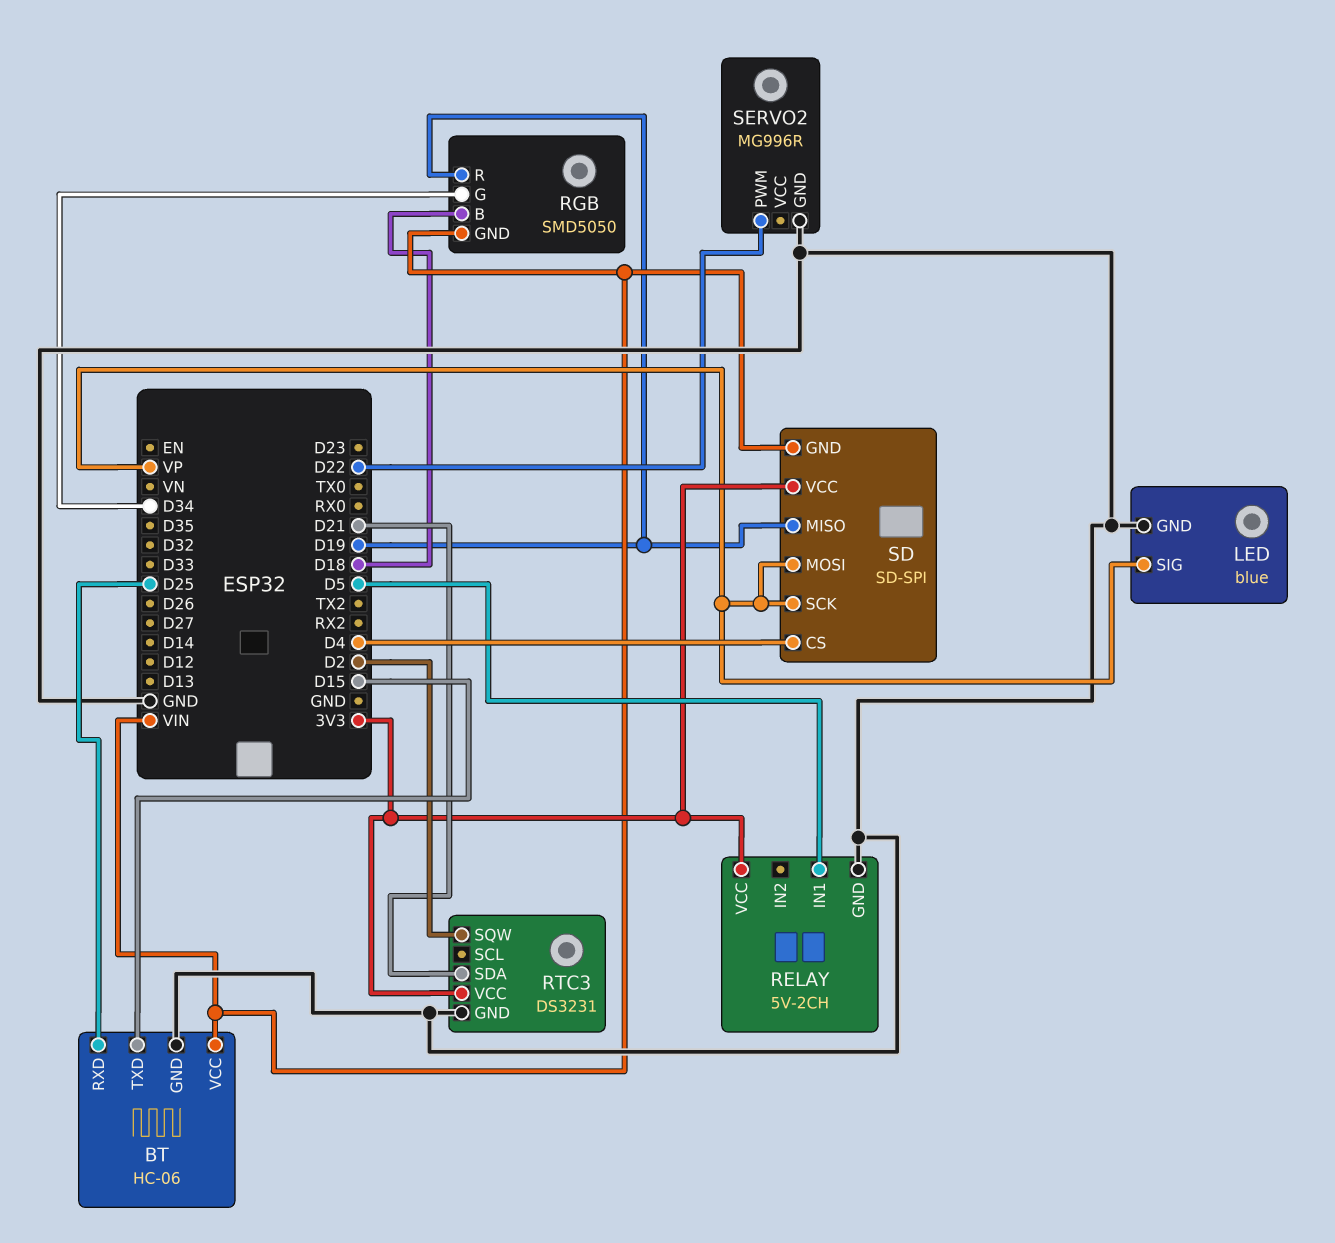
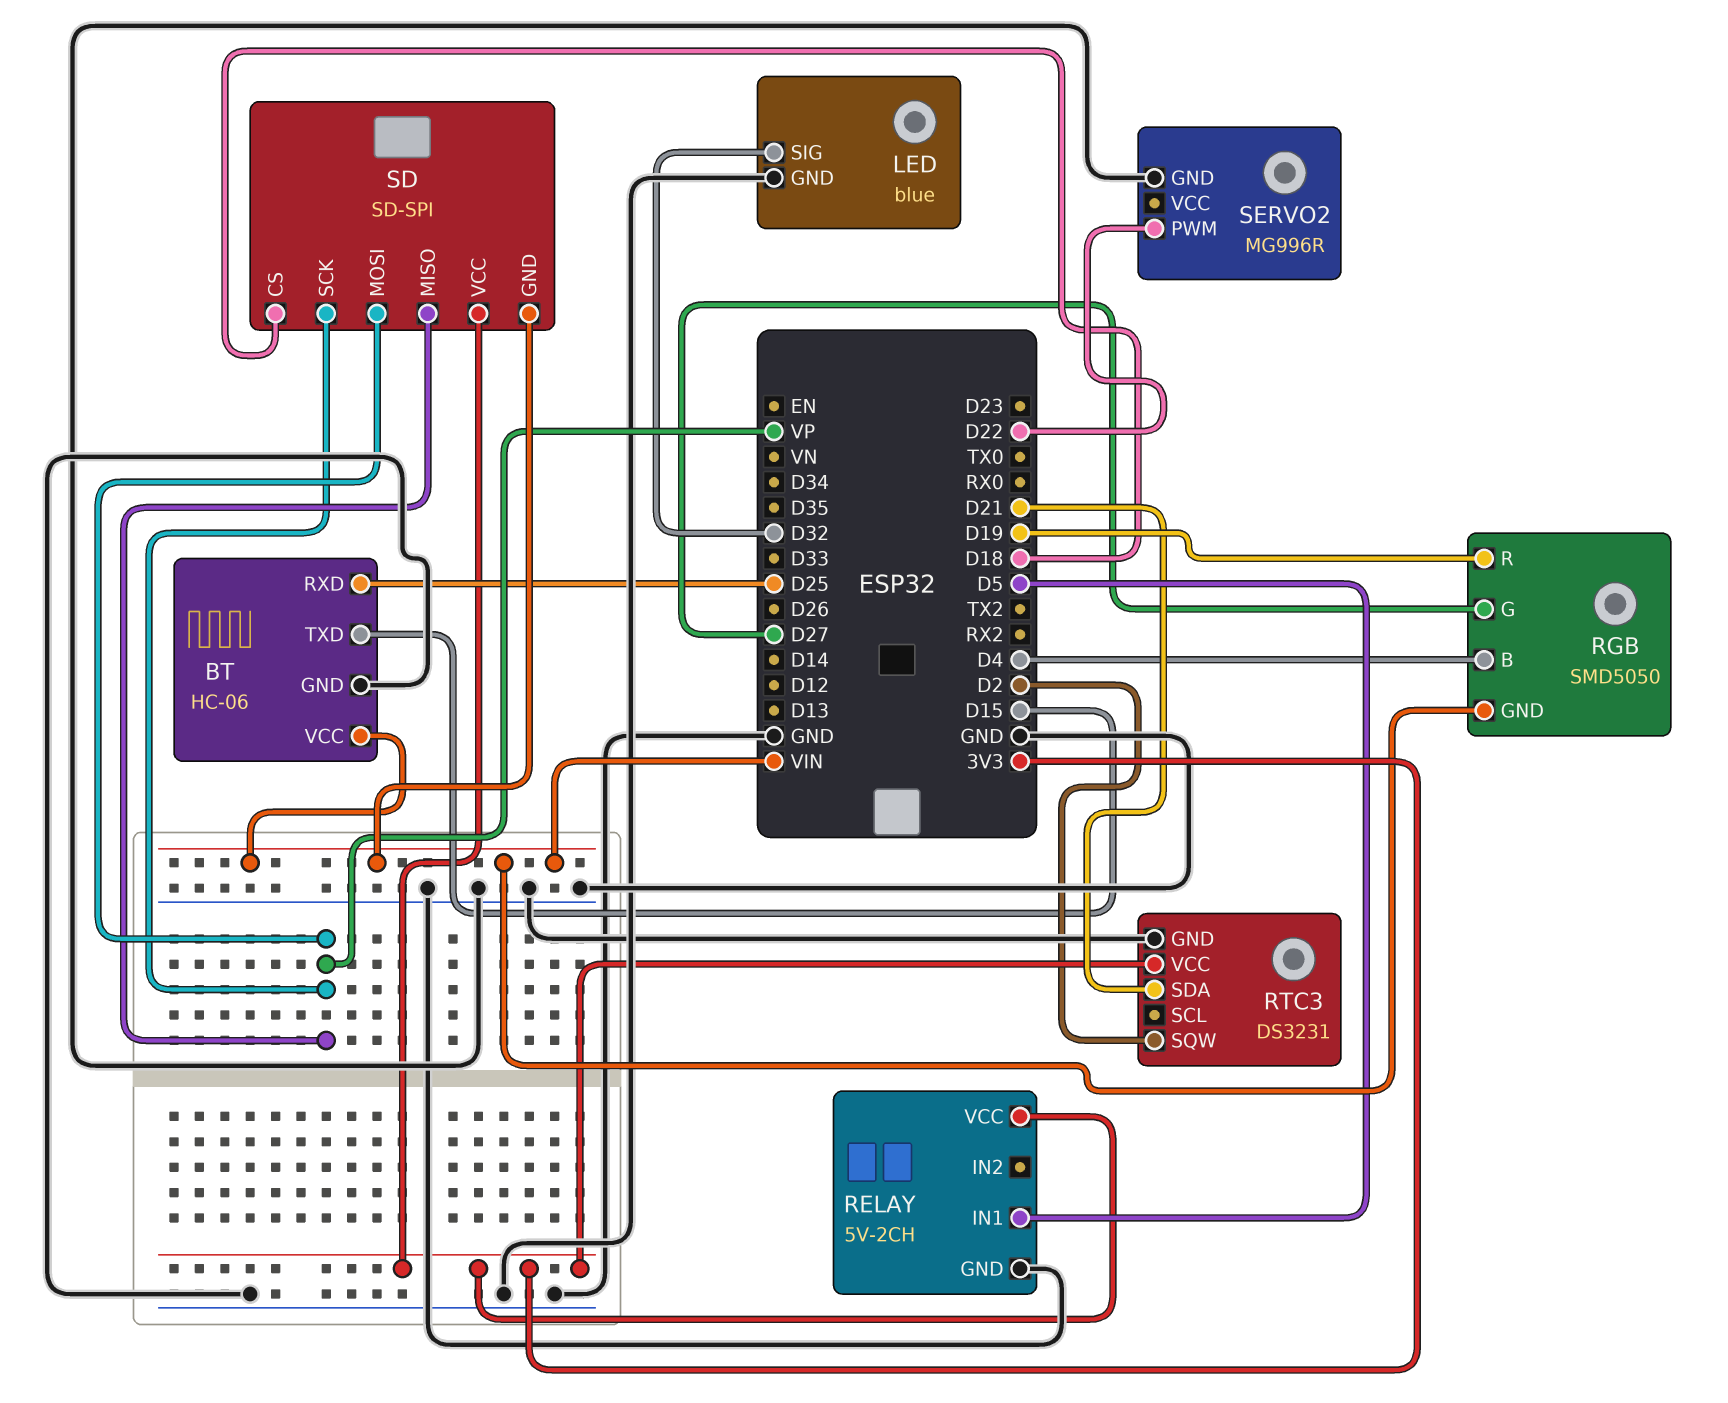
LED pin SIG: VP -> D32
RGB pin B: D18 -> D4
RGB pin G: D34 -> D27
SD pin CS: D4 -> D18
SD pin MISO: D19 -> VP

